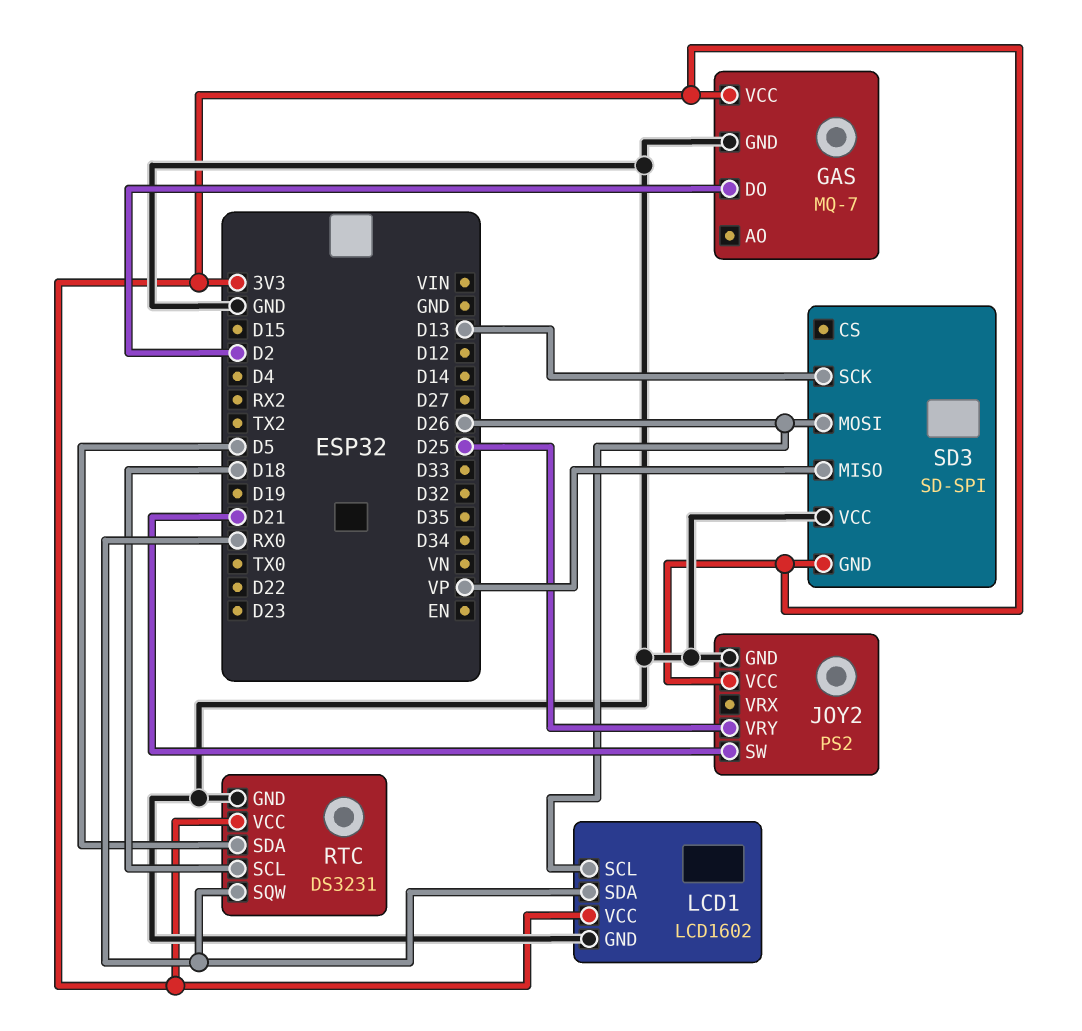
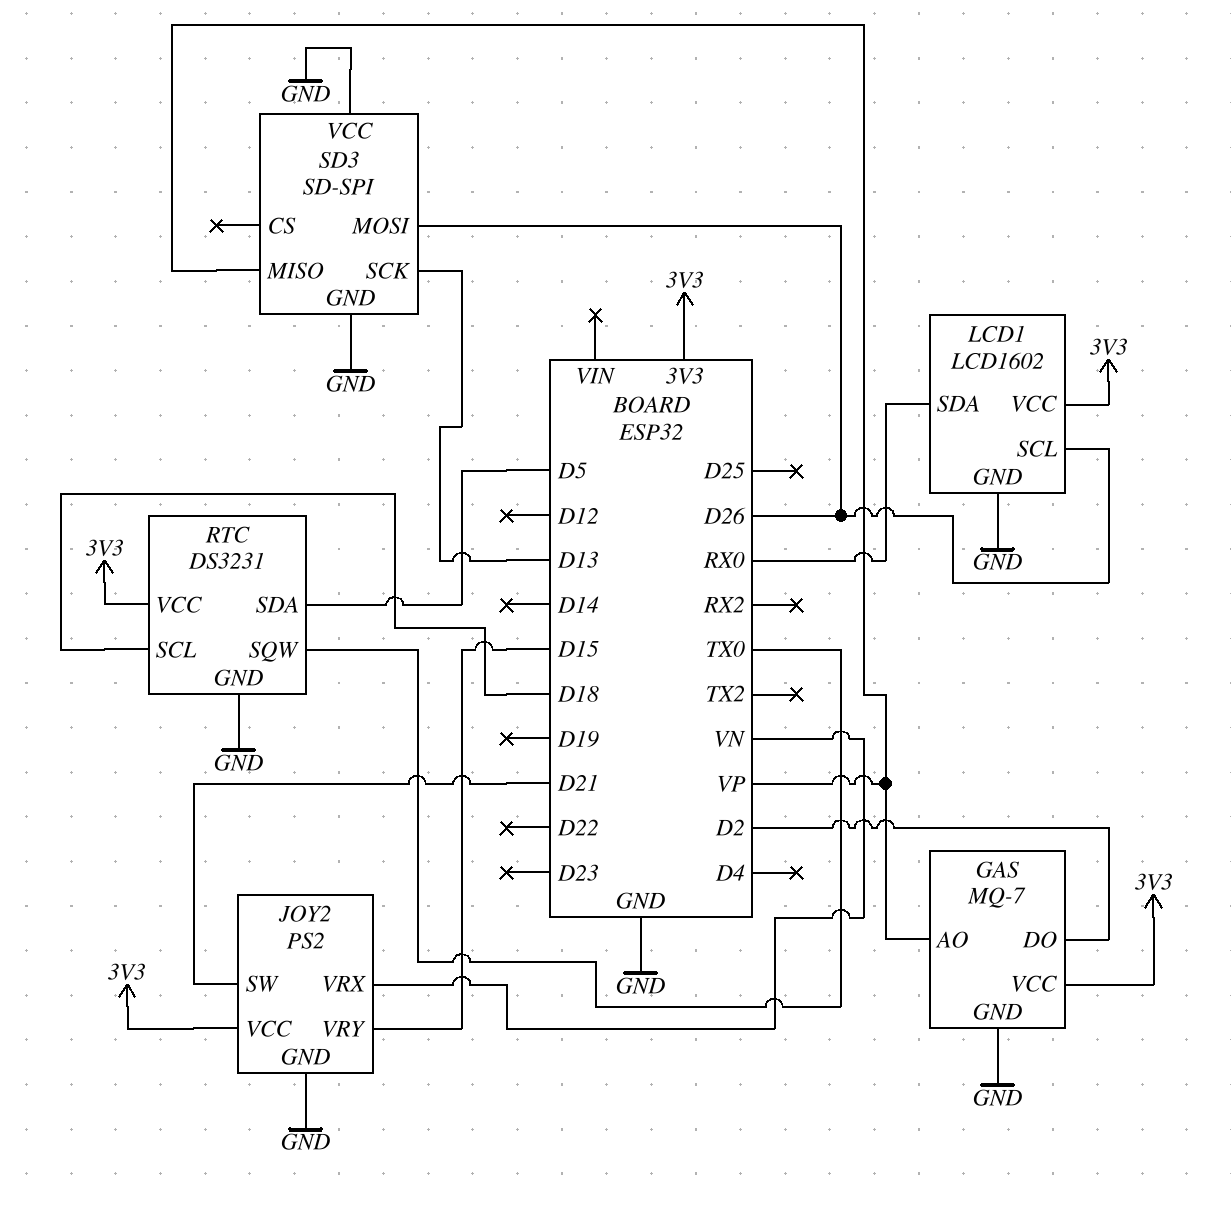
GAS pin AO: none -> VP
JOY2 pin VRX: none -> VN
JOY2 pin VRY: D25 -> D15
RTC pin SQW: RX0 -> TX0
SD3 pin GND: 3V3 -> GND

